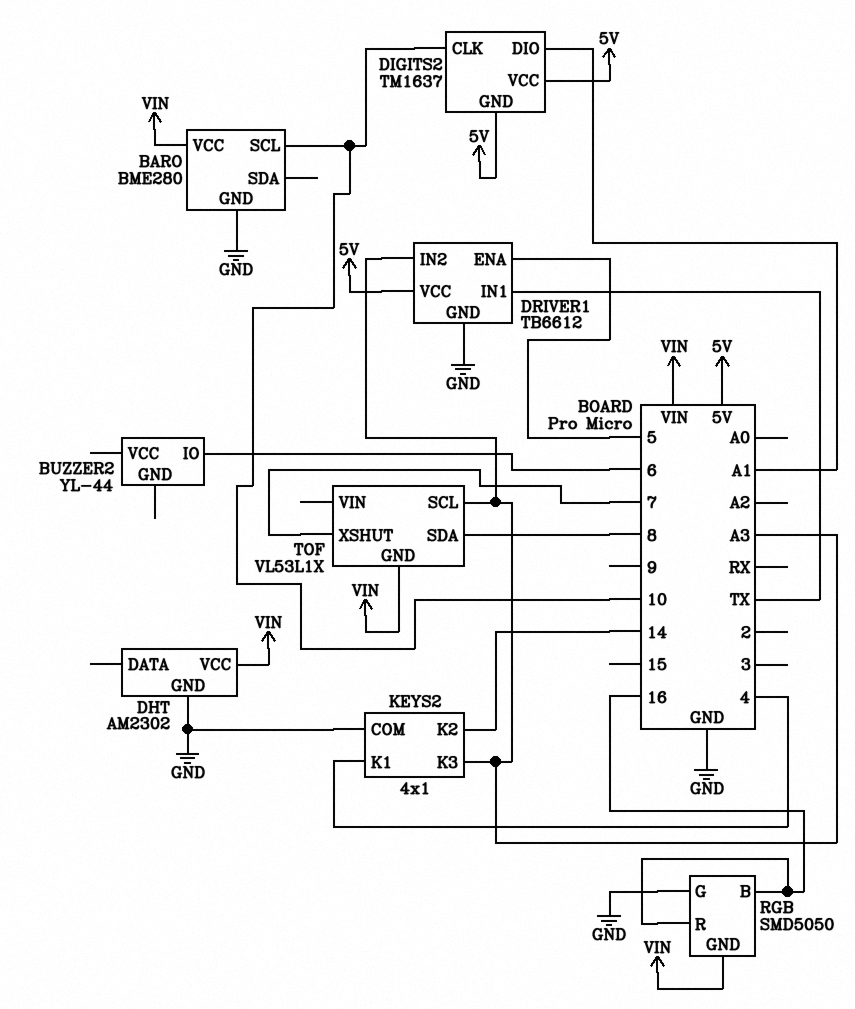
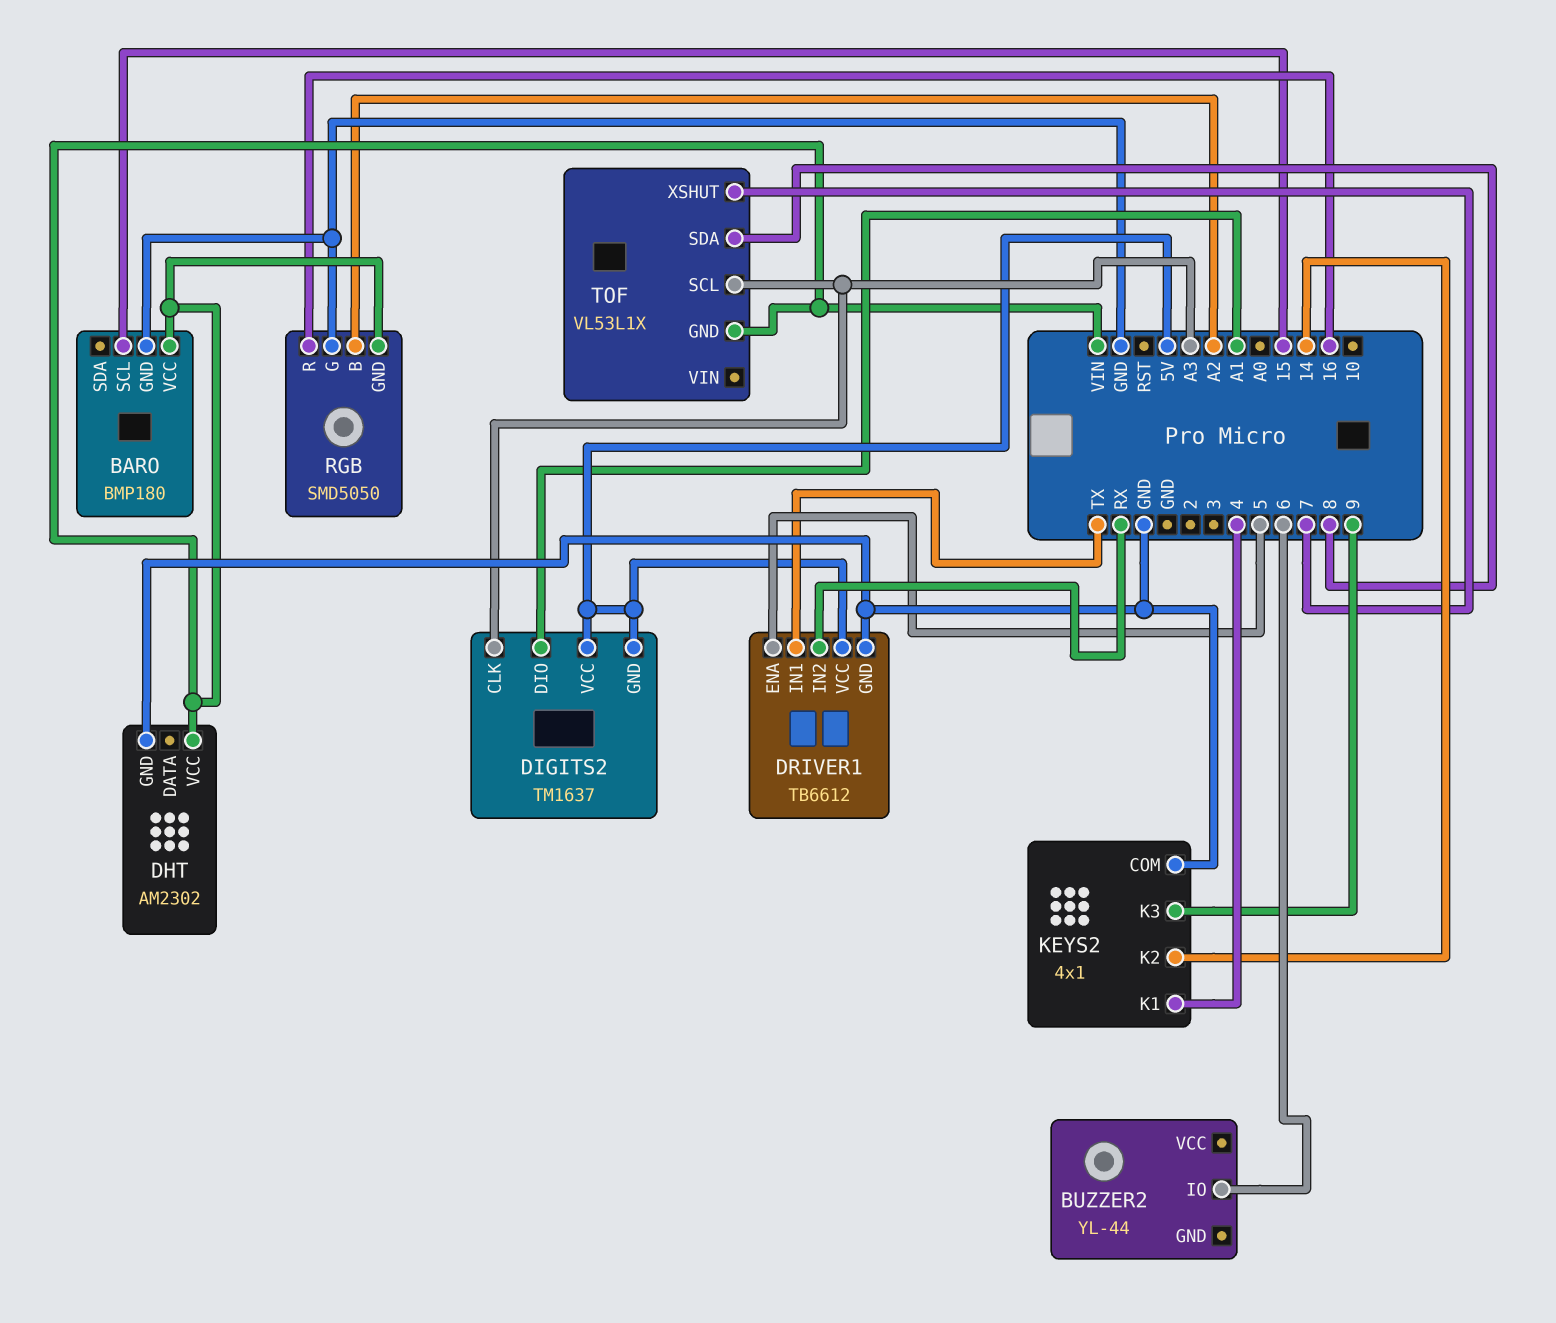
BARO: BME280 -> BMP180
BARO pin SCL: 10 -> 15
DIGITS2 pin CLK: 10 -> A3
DRIVER1 pin IN2: A3 -> RX
KEYS2 pin K3: A3 -> 9
RGB pin B: 16 -> A2

